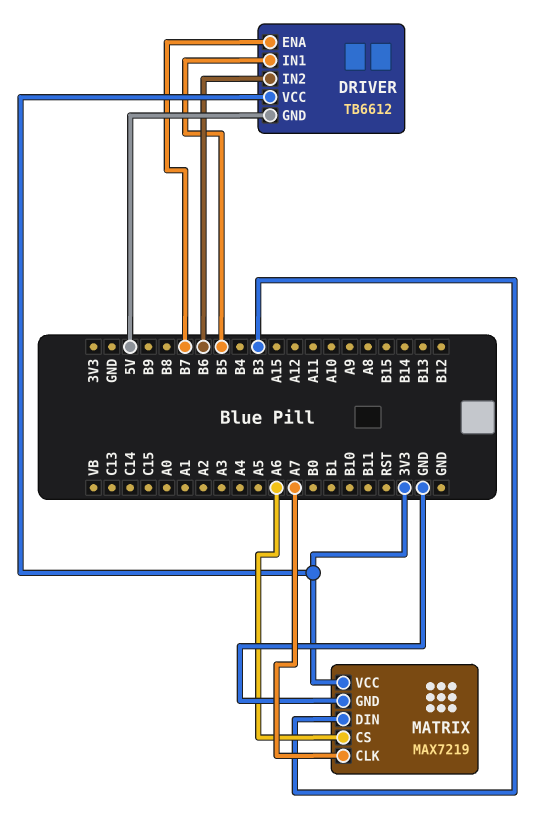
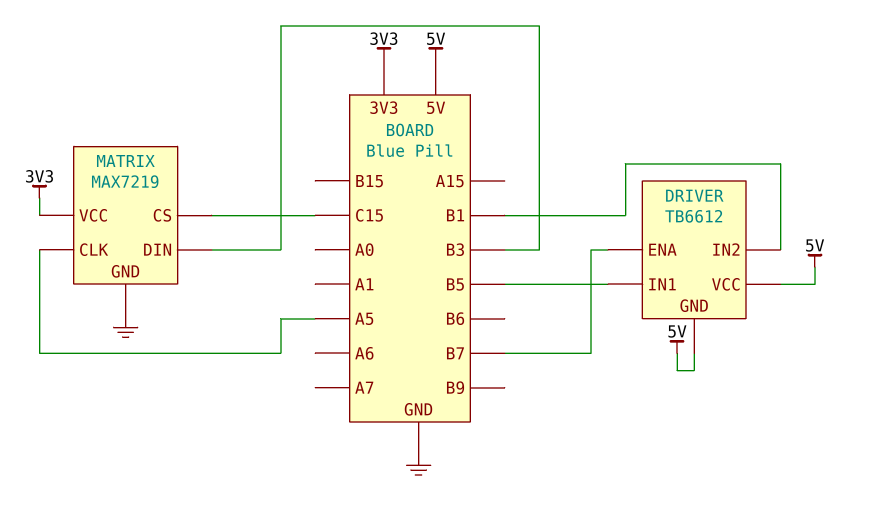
DRIVER pin IN2: B6 -> B1
DRIVER pin VCC: 3V3 -> 5V
MATRIX pin CLK: A7 -> A5
MATRIX pin CS: A6 -> C15

